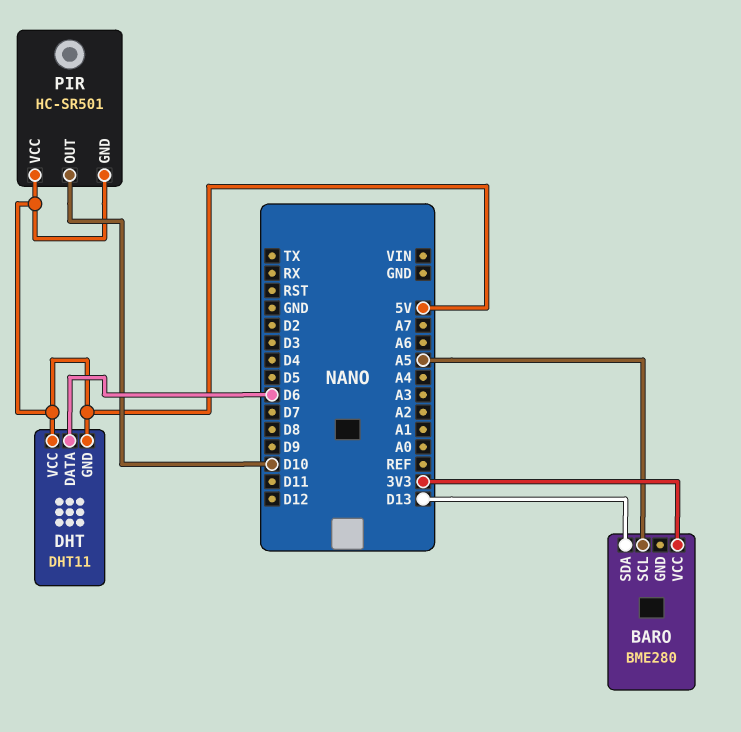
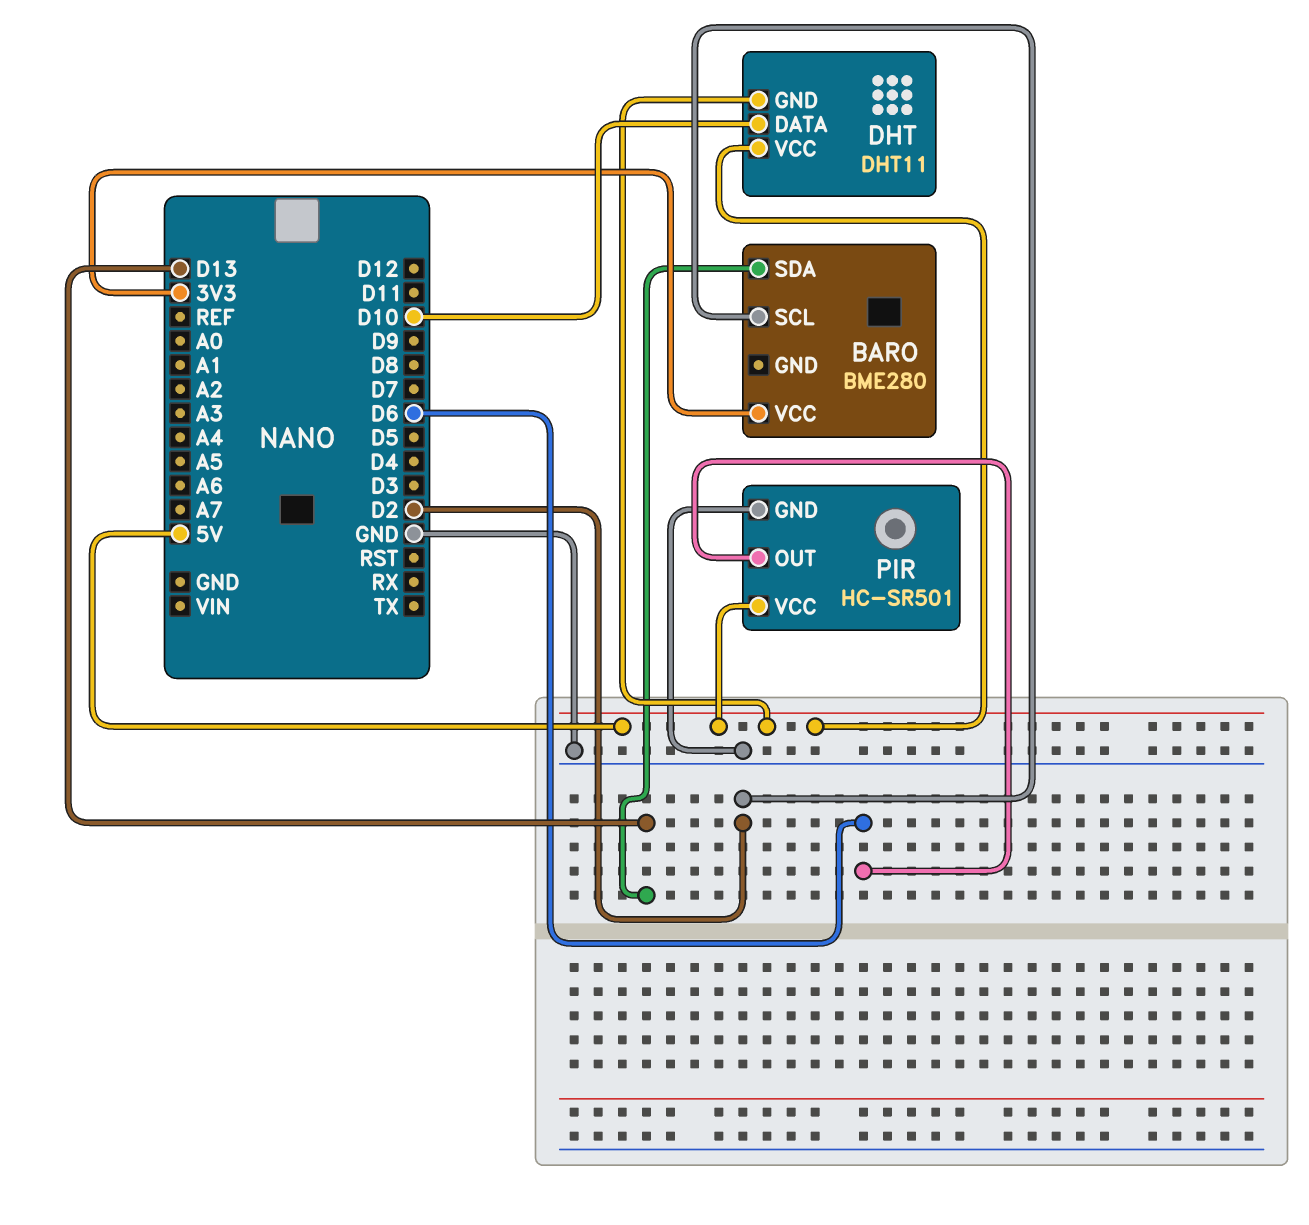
BARO pin SCL: A5 -> D2
DHT pin DATA: D6 -> D10
PIR pin GND: 5V -> GND
PIR pin OUT: D10 -> D6

